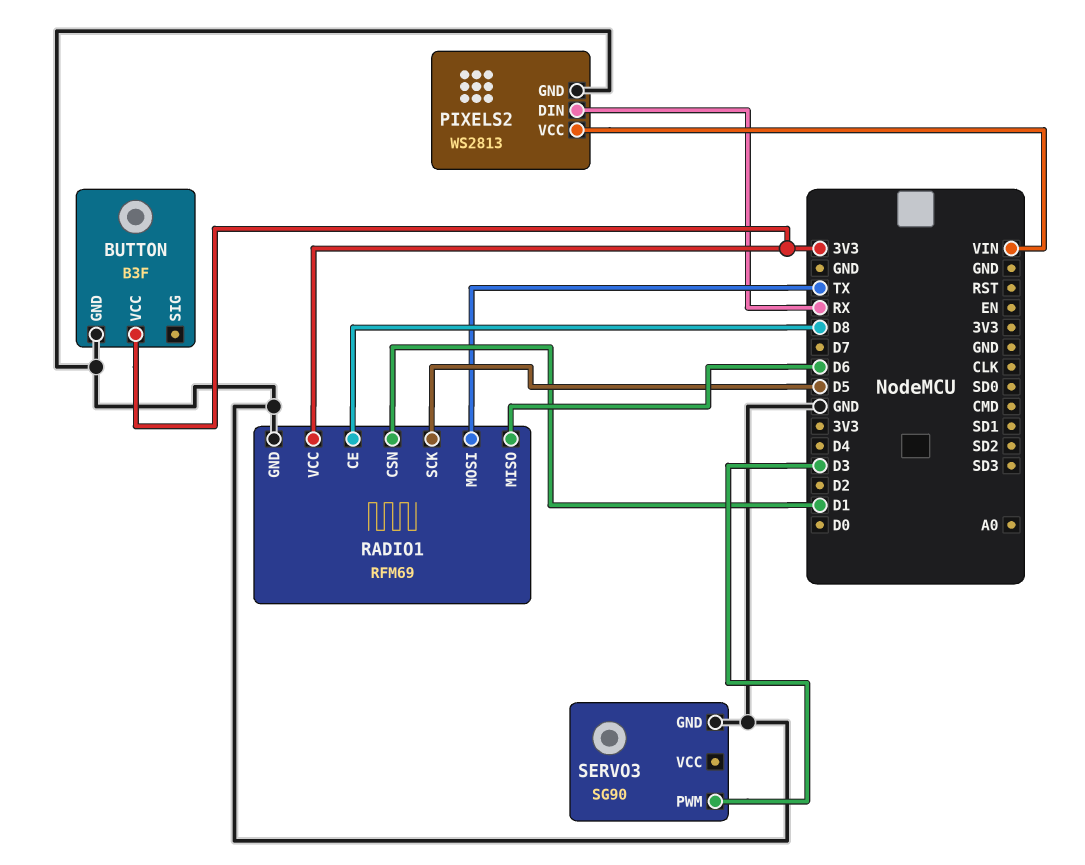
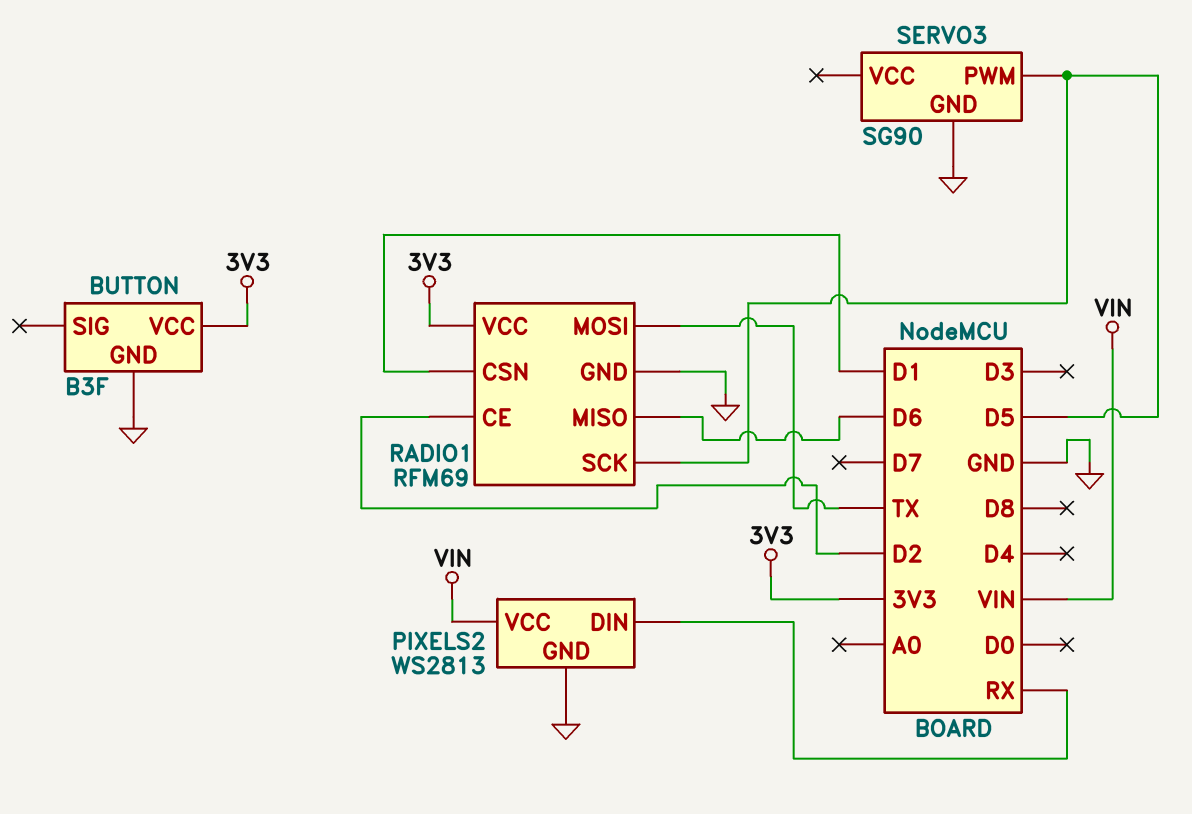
RADIO1 pin CE: D8 -> D2
SERVO3 pin PWM: D3 -> D5

